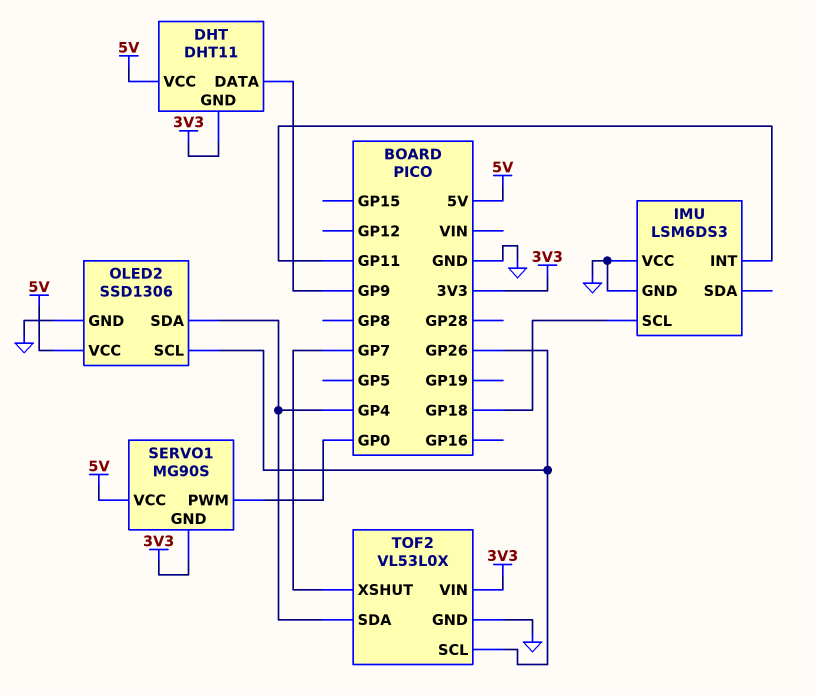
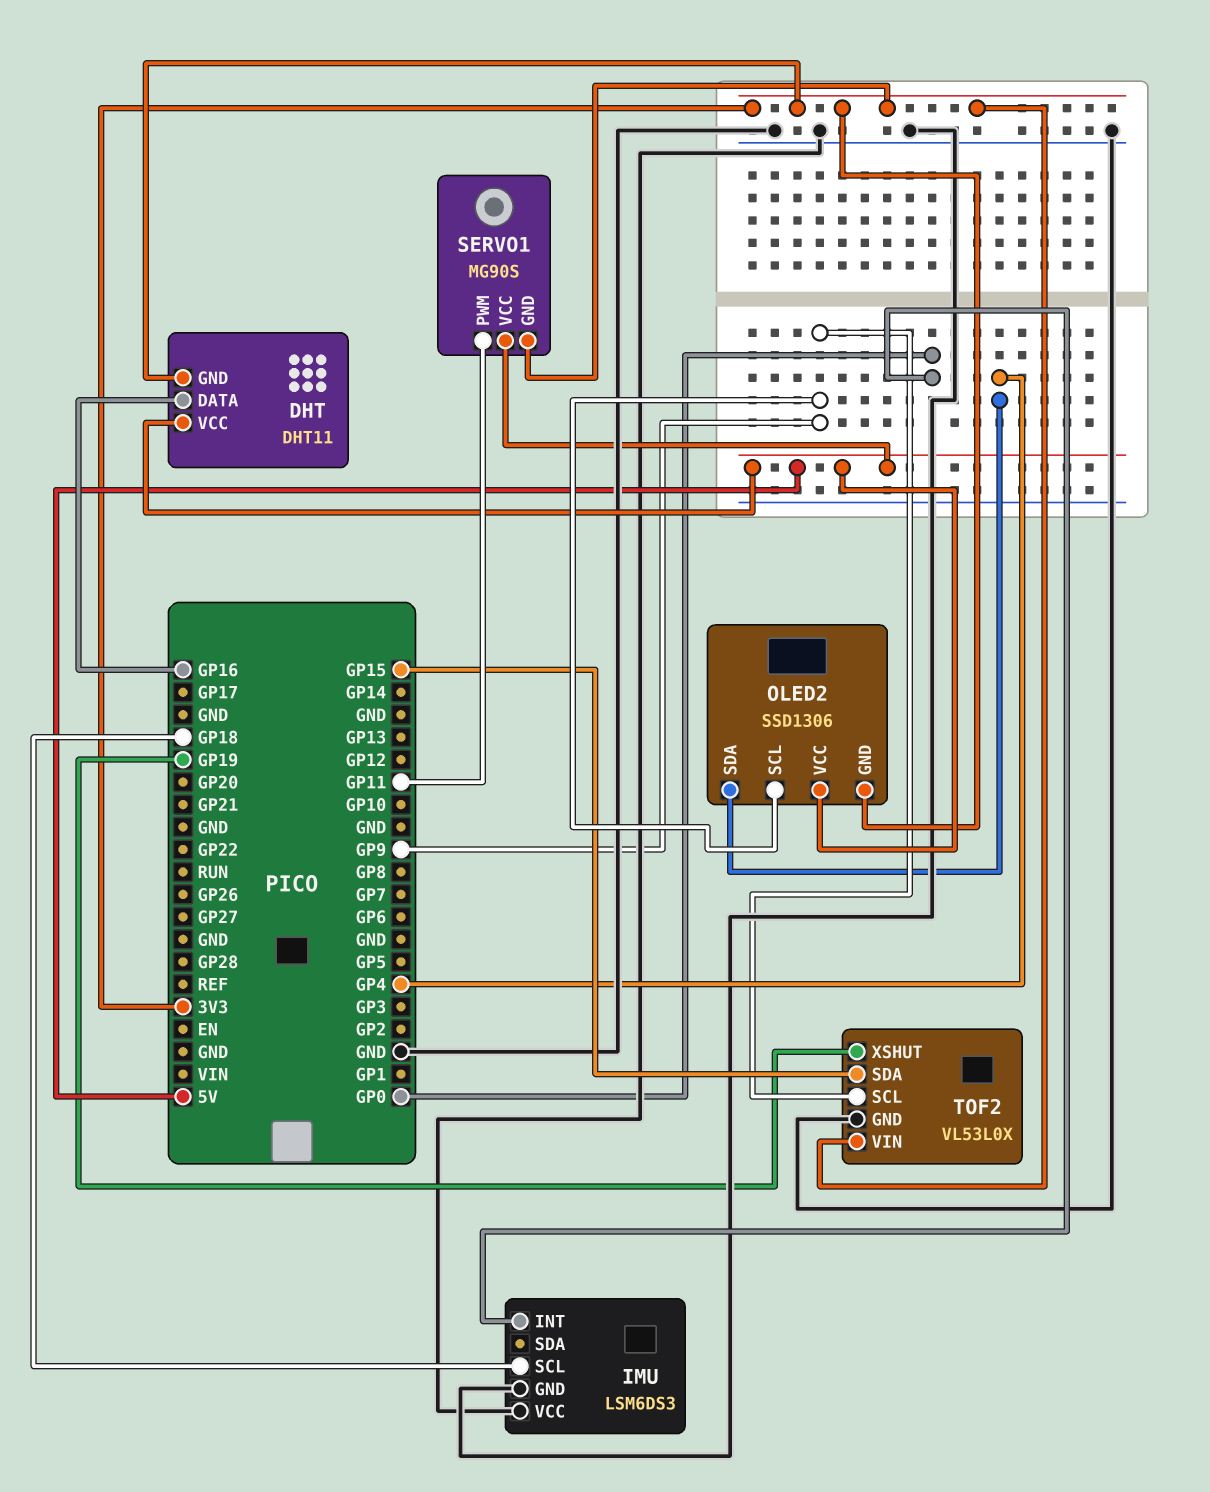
DHT pin DATA: GP9 -> GP16
IMU pin INT: GP11 -> GP0
OLED2 pin GND: GND -> 3V3
OLED2 pin SCL: GP26 -> GP9
SERVO1 pin PWM: GP0 -> GP11
TOF2 pin SCL: GP26 -> GP9
TOF2 pin SDA: GP4 -> GP15
TOF2 pin XSHUT: GP7 -> GP19

